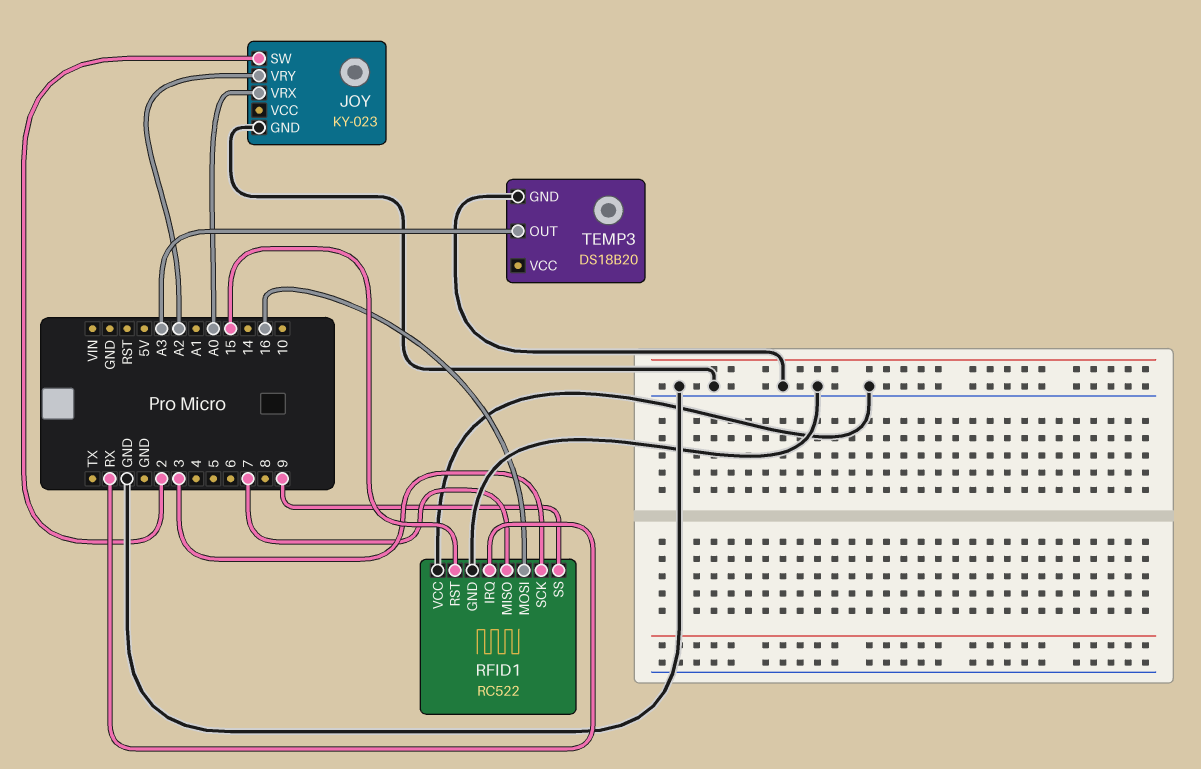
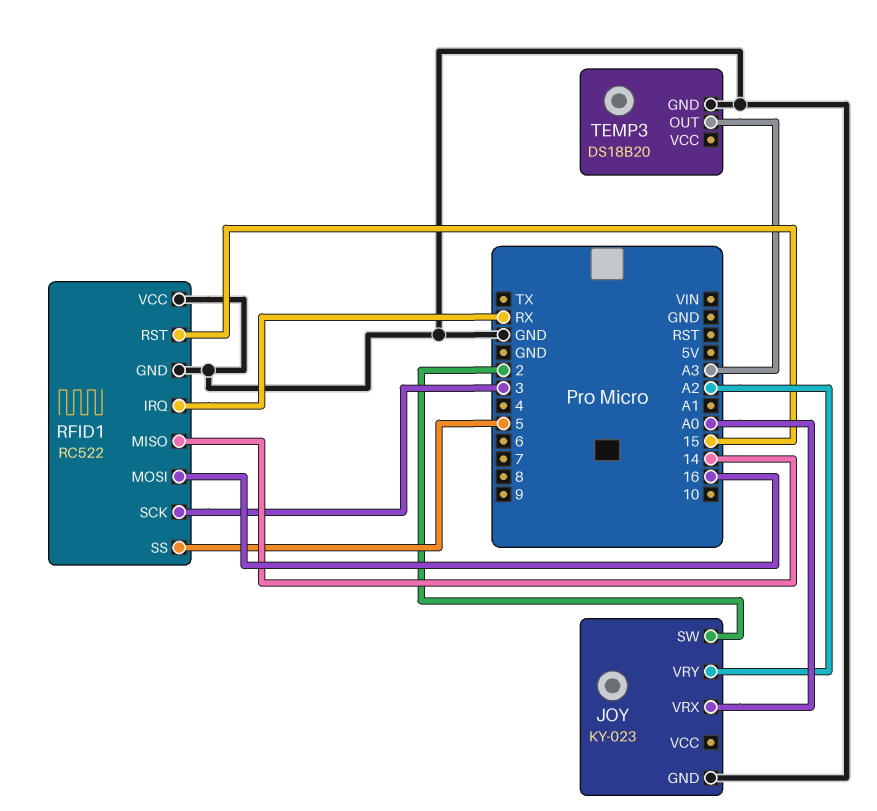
RFID1 pin MISO: 7 -> 14
RFID1 pin SS: 9 -> 5

